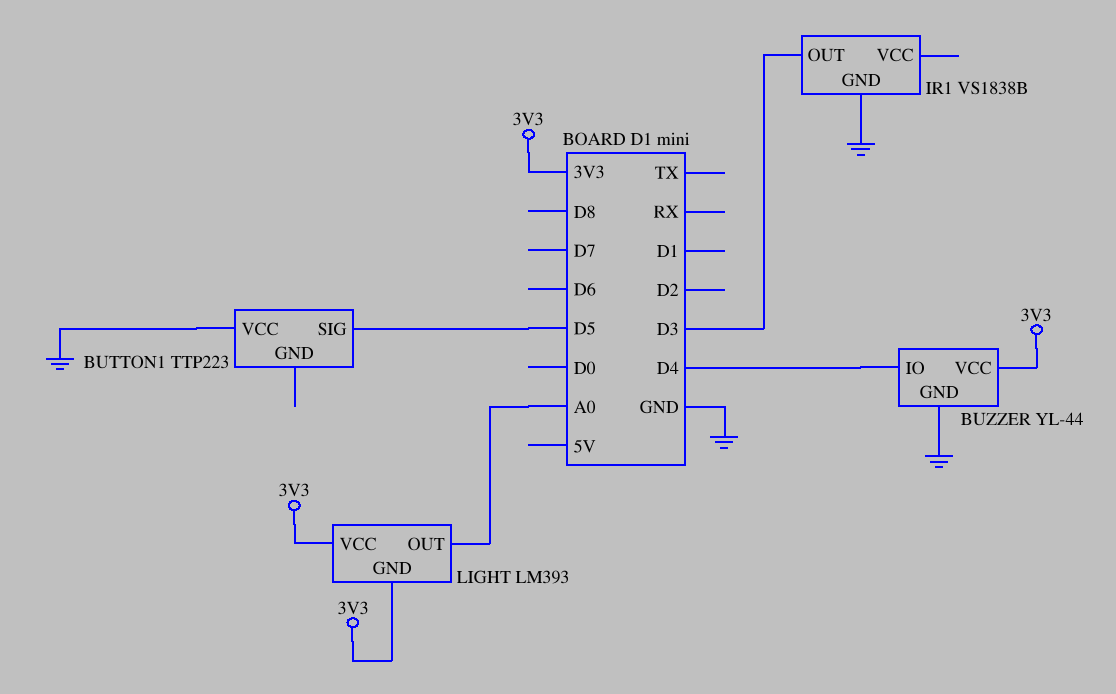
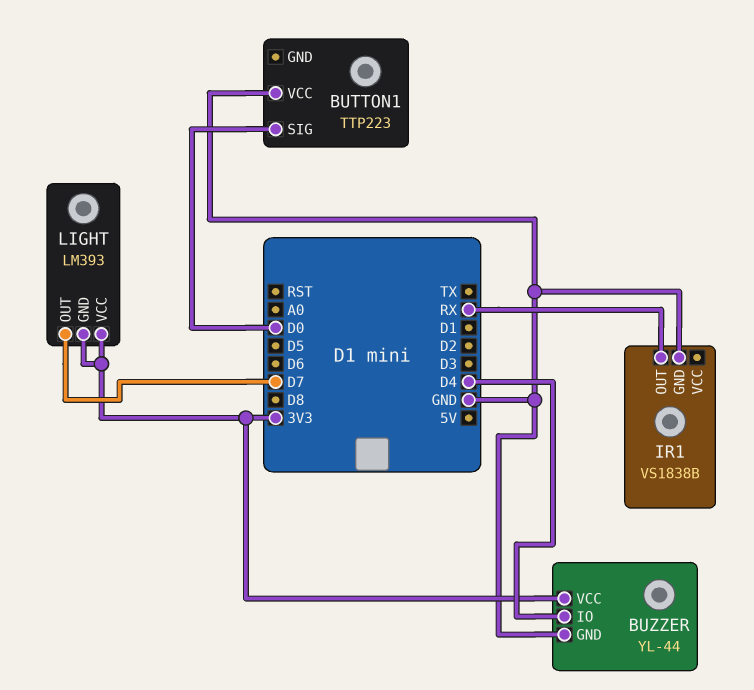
BUTTON1 pin SIG: D5 -> D0
IR1 pin OUT: D3 -> RX
LIGHT pin OUT: A0 -> D7

